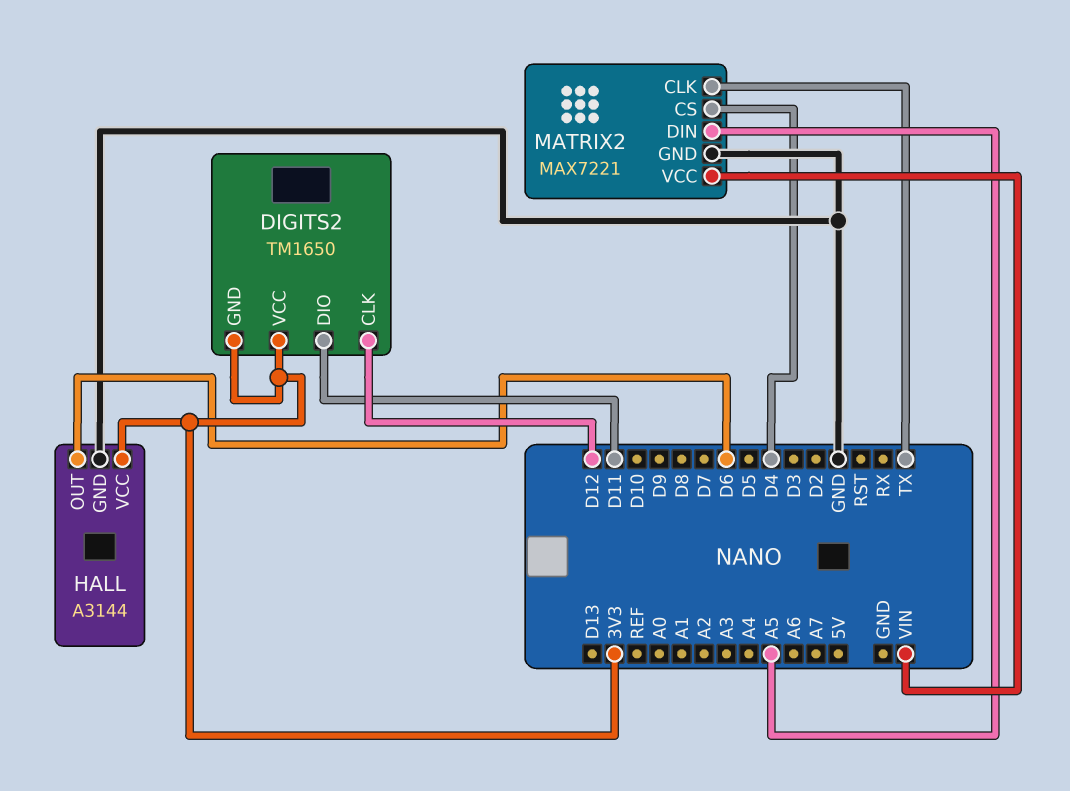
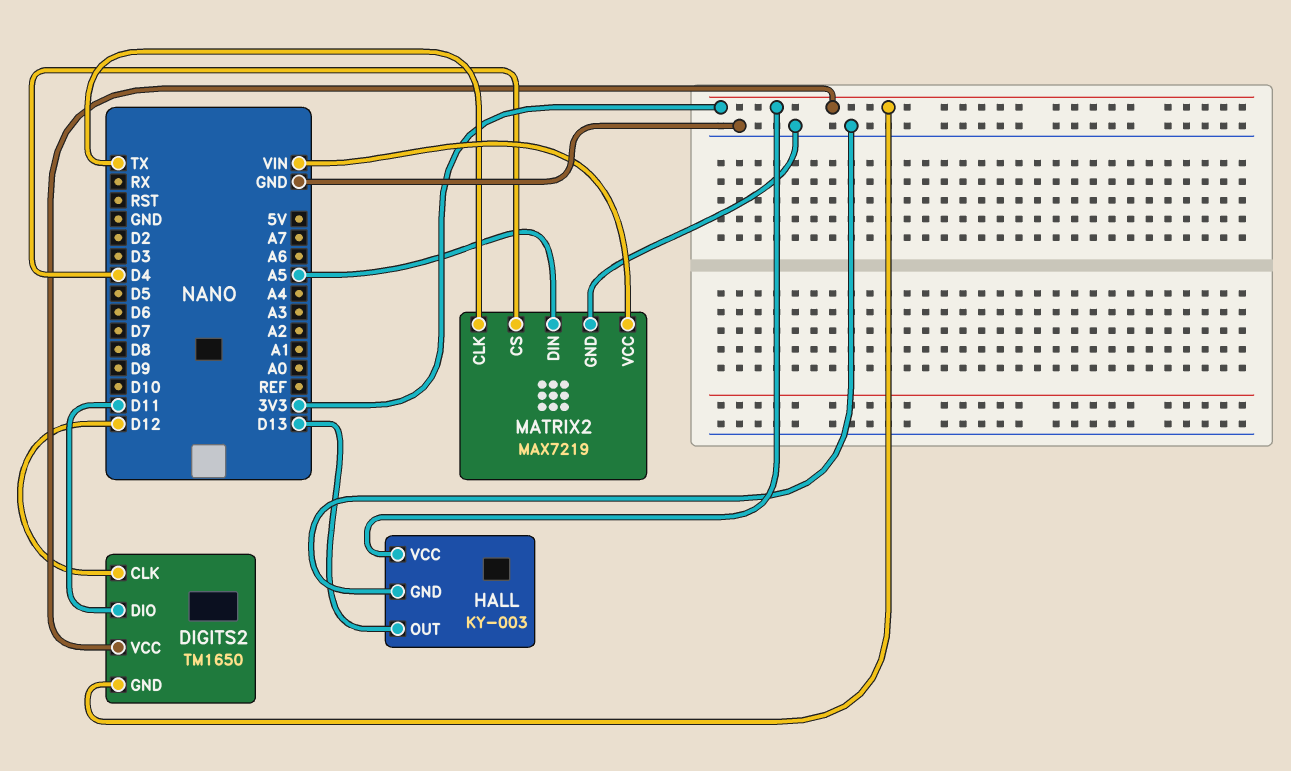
HALL: A3144 -> KY-003
HALL pin OUT: D6 -> D13
MATRIX2: MAX7221 -> MAX7219

